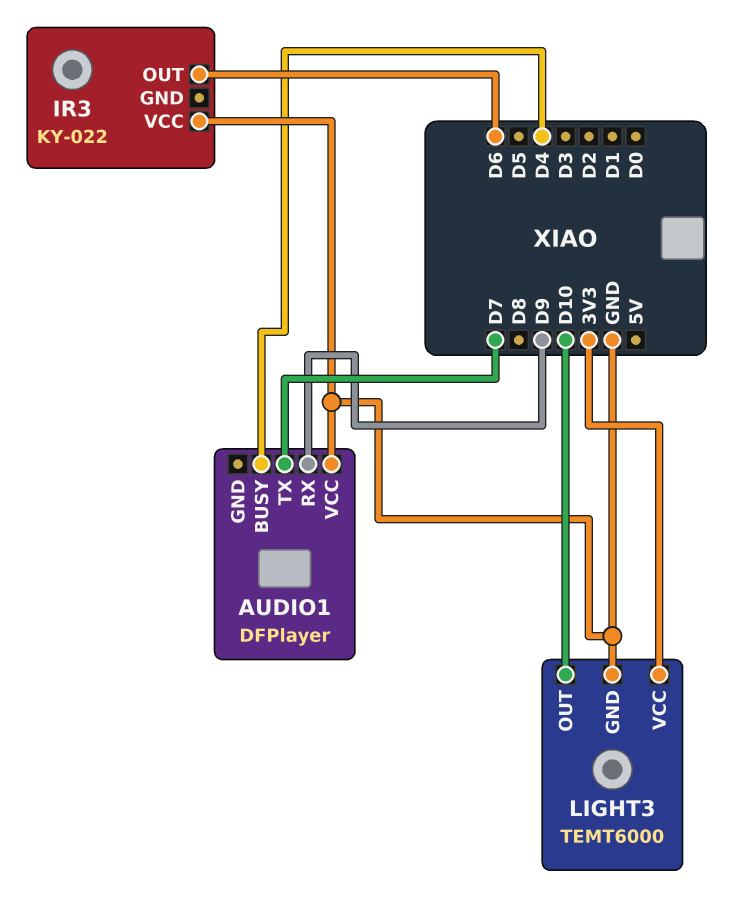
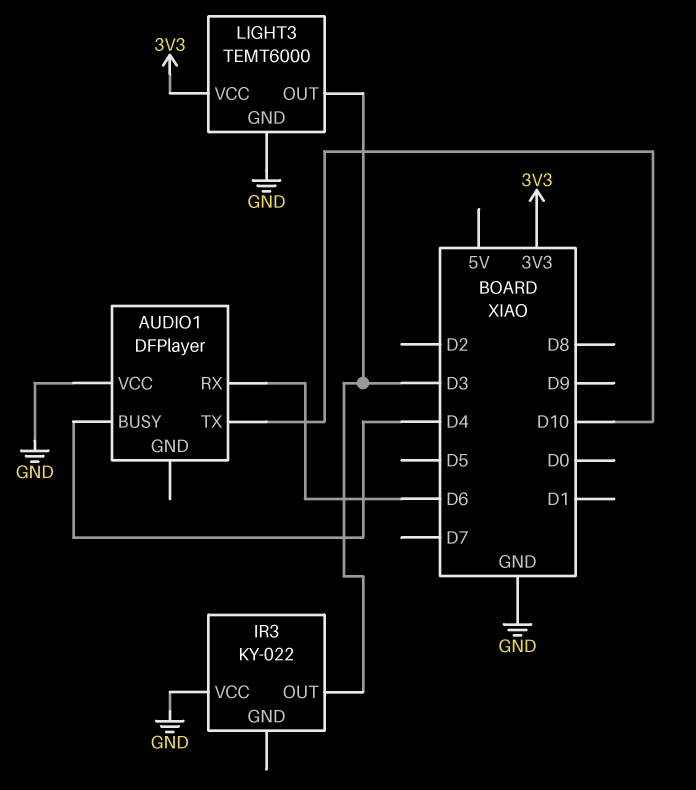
AUDIO1 pin RX: D9 -> D6
AUDIO1 pin TX: D7 -> D10
IR3 pin OUT: D6 -> D3
LIGHT3 pin OUT: D10 -> D3

